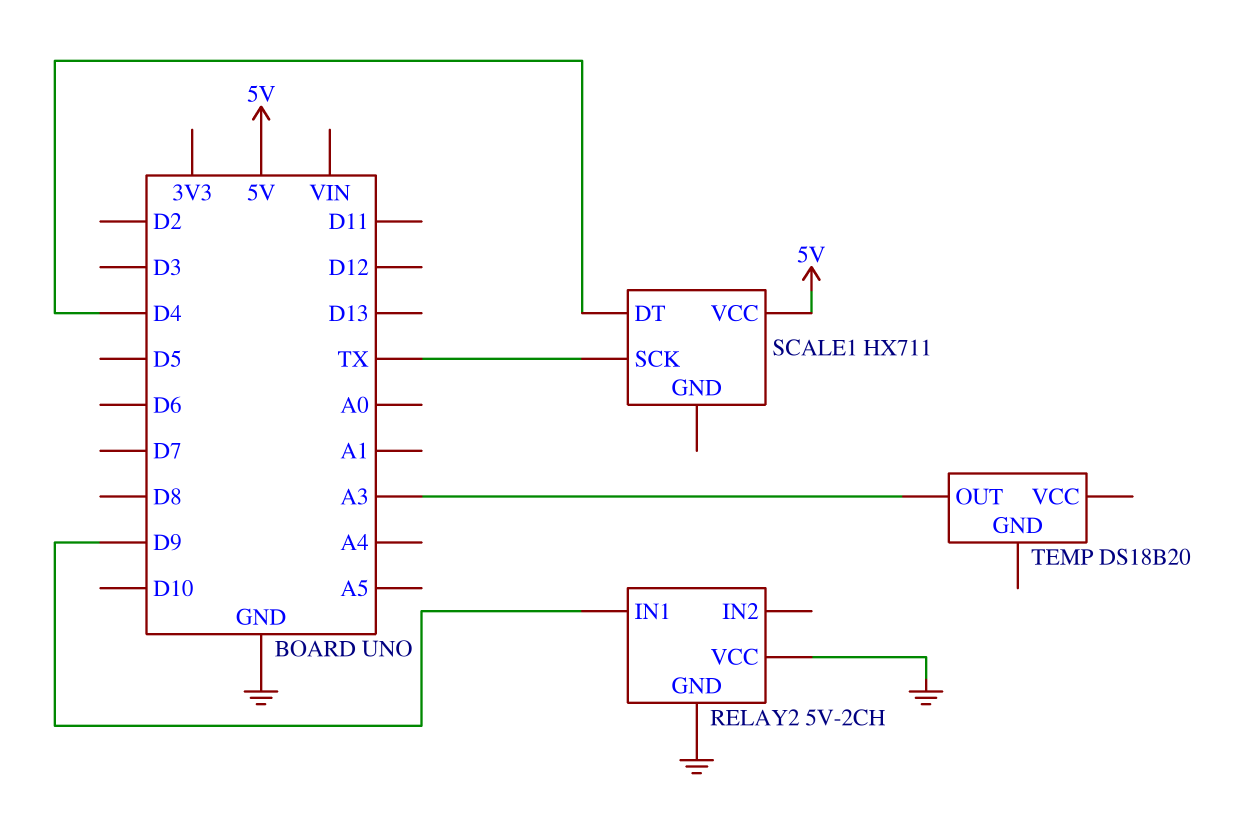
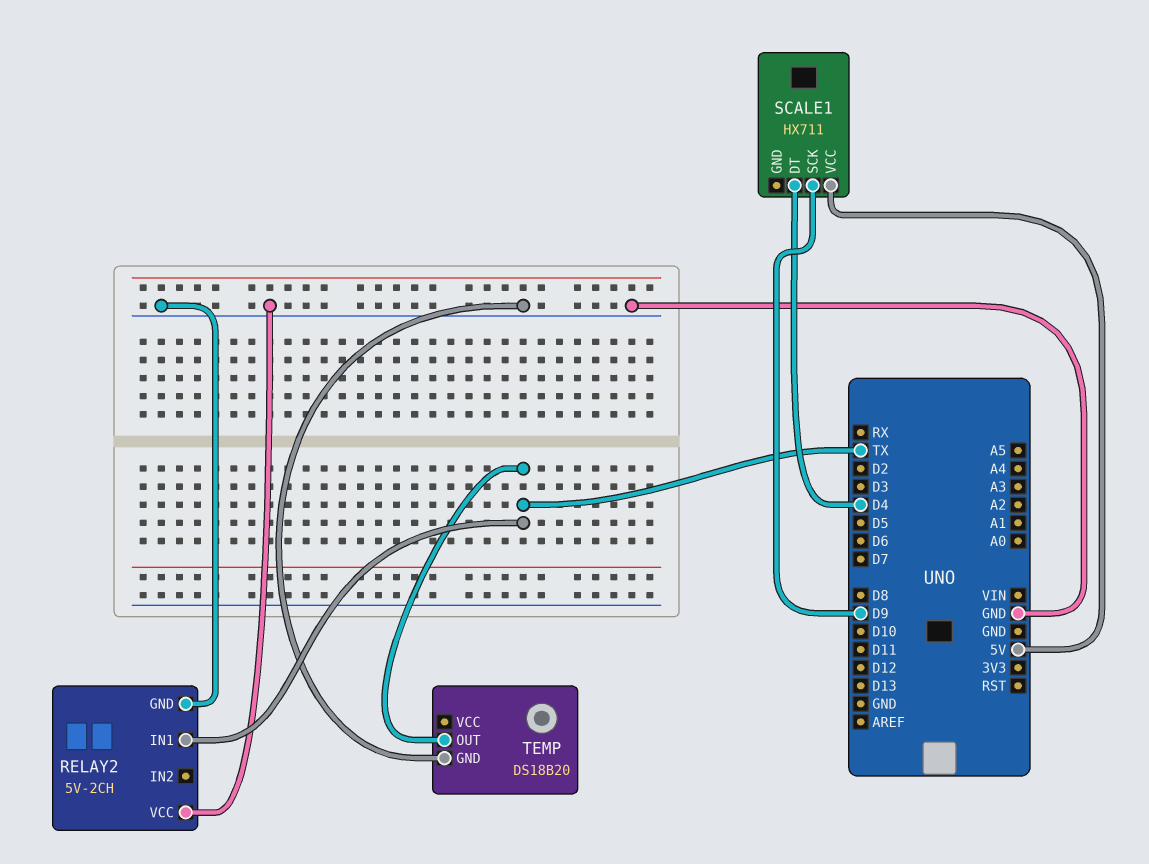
RELAY2 pin IN1: D9 -> TX
SCALE1 pin SCK: TX -> D9
TEMP pin GND: none -> GND
TEMP pin OUT: A3 -> TX

